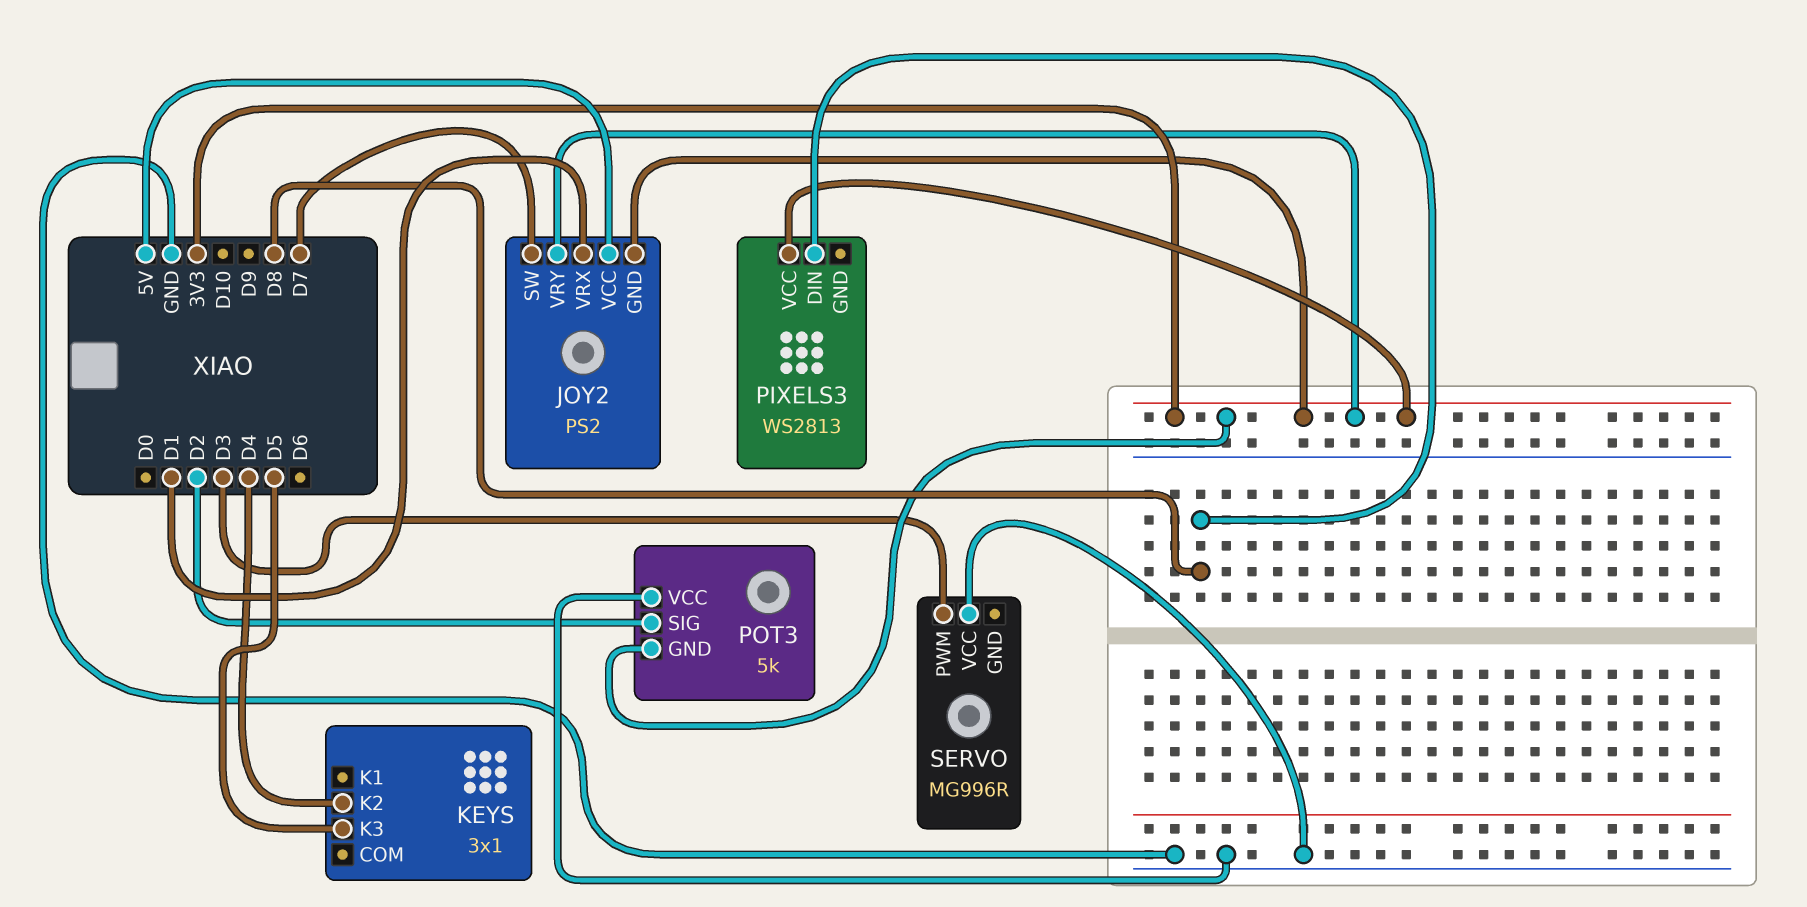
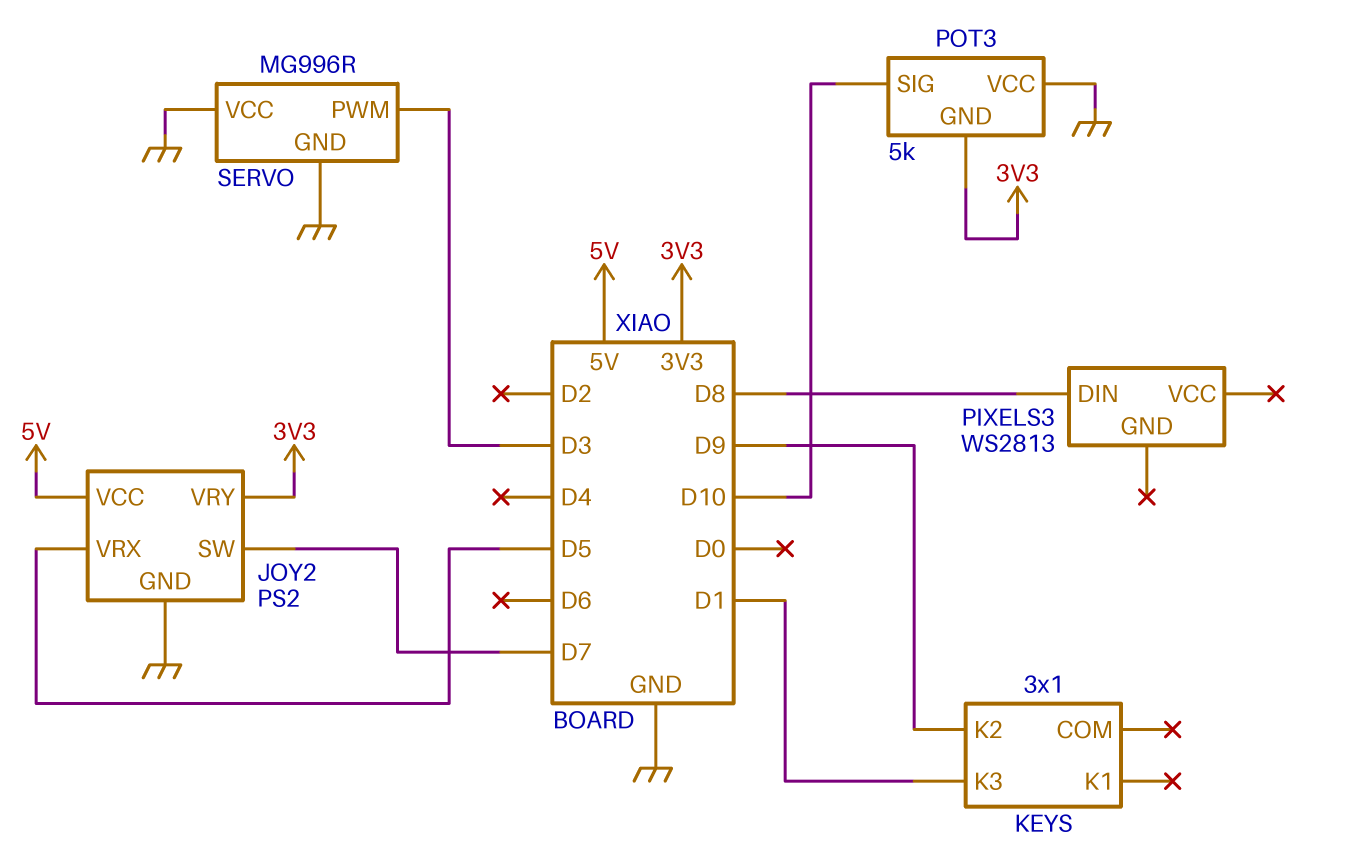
JOY2 pin GND: 3V3 -> GND
JOY2 pin VRX: D1 -> D5
KEYS pin K2: D4 -> D9
KEYS pin K3: D5 -> D1
PIXELS3 pin VCC: 3V3 -> none
POT3 pin SIG: D2 -> D10
SERVO pin GND: none -> GND

